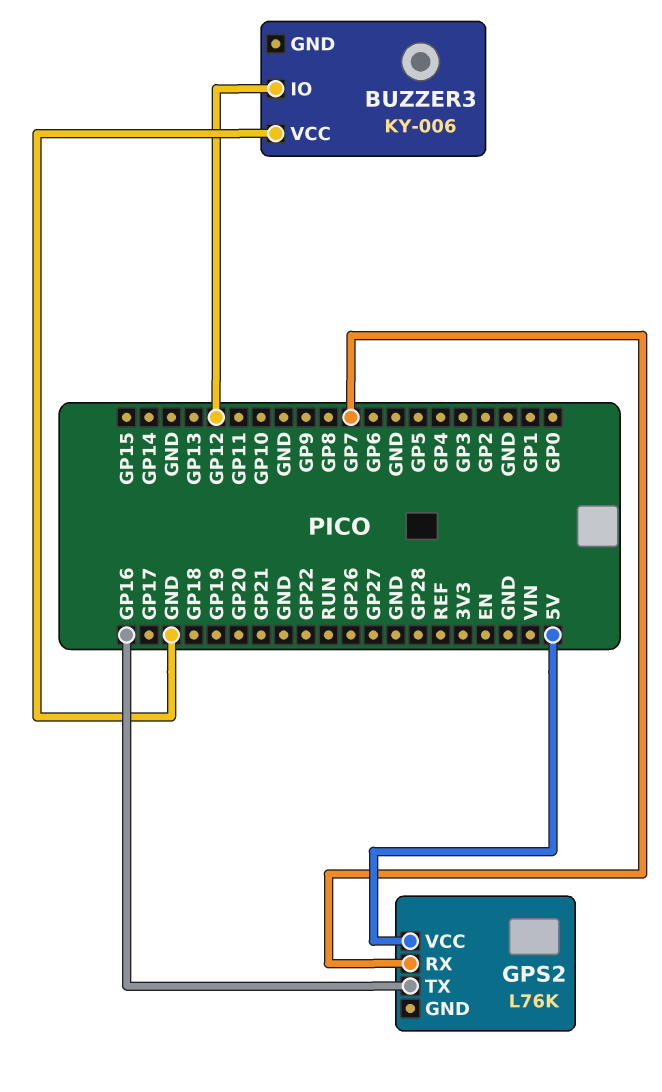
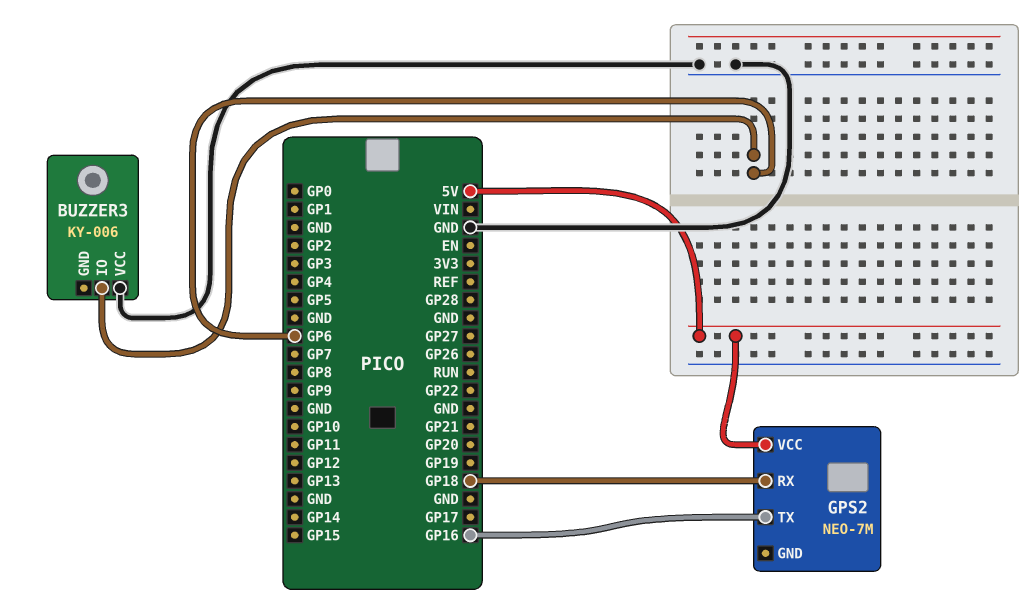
BUZZER3 pin IO: GP12 -> GP6
GPS2: L76K -> NEO-7M
GPS2 pin RX: GP7 -> GP18

